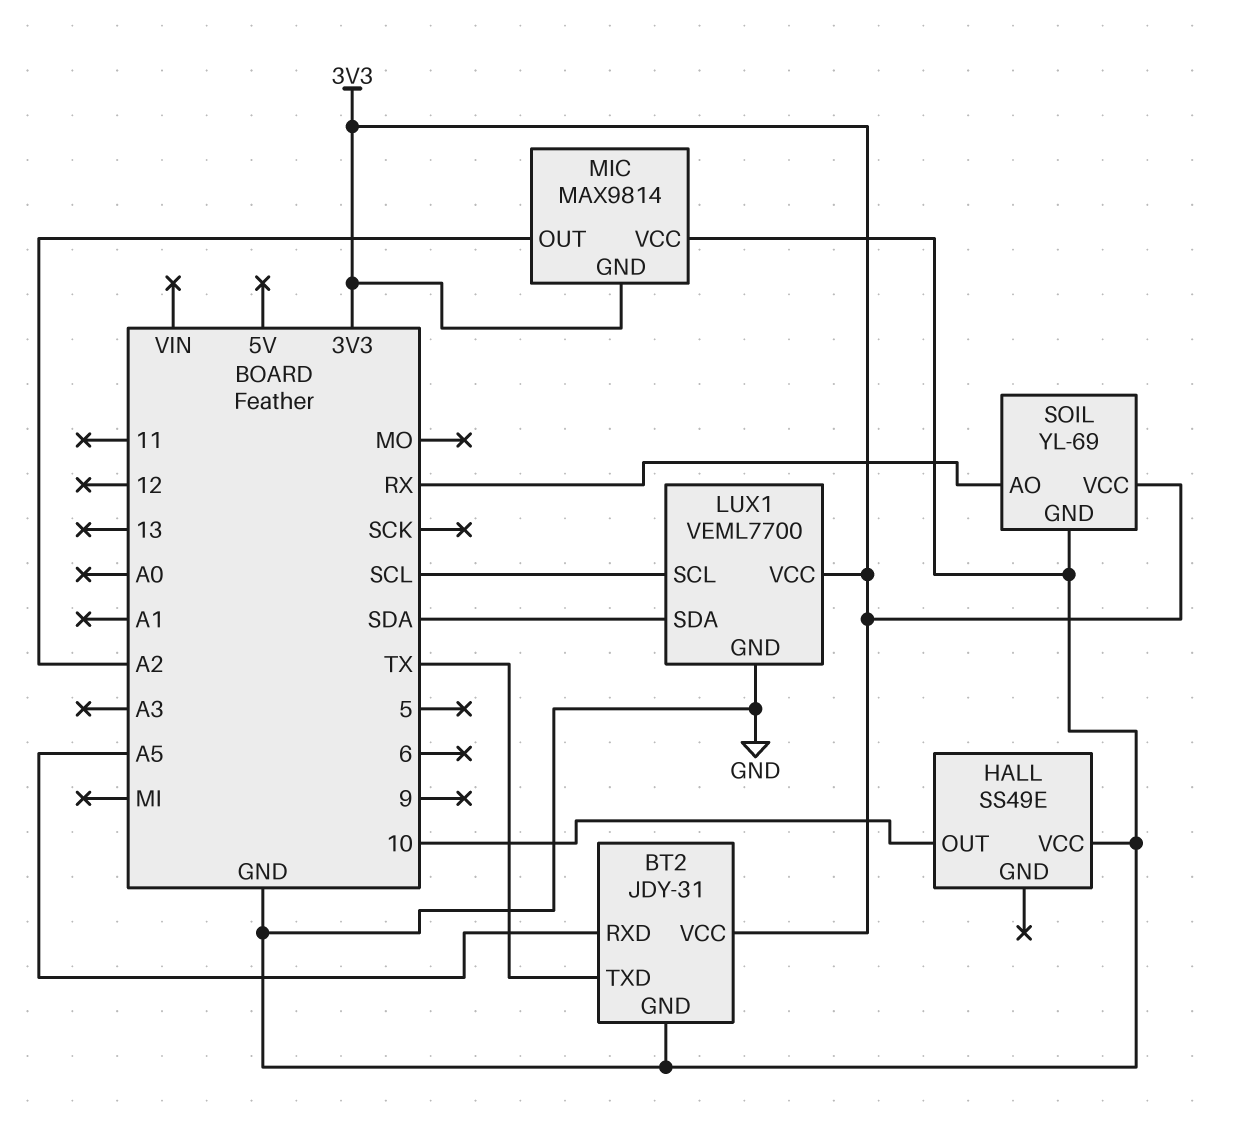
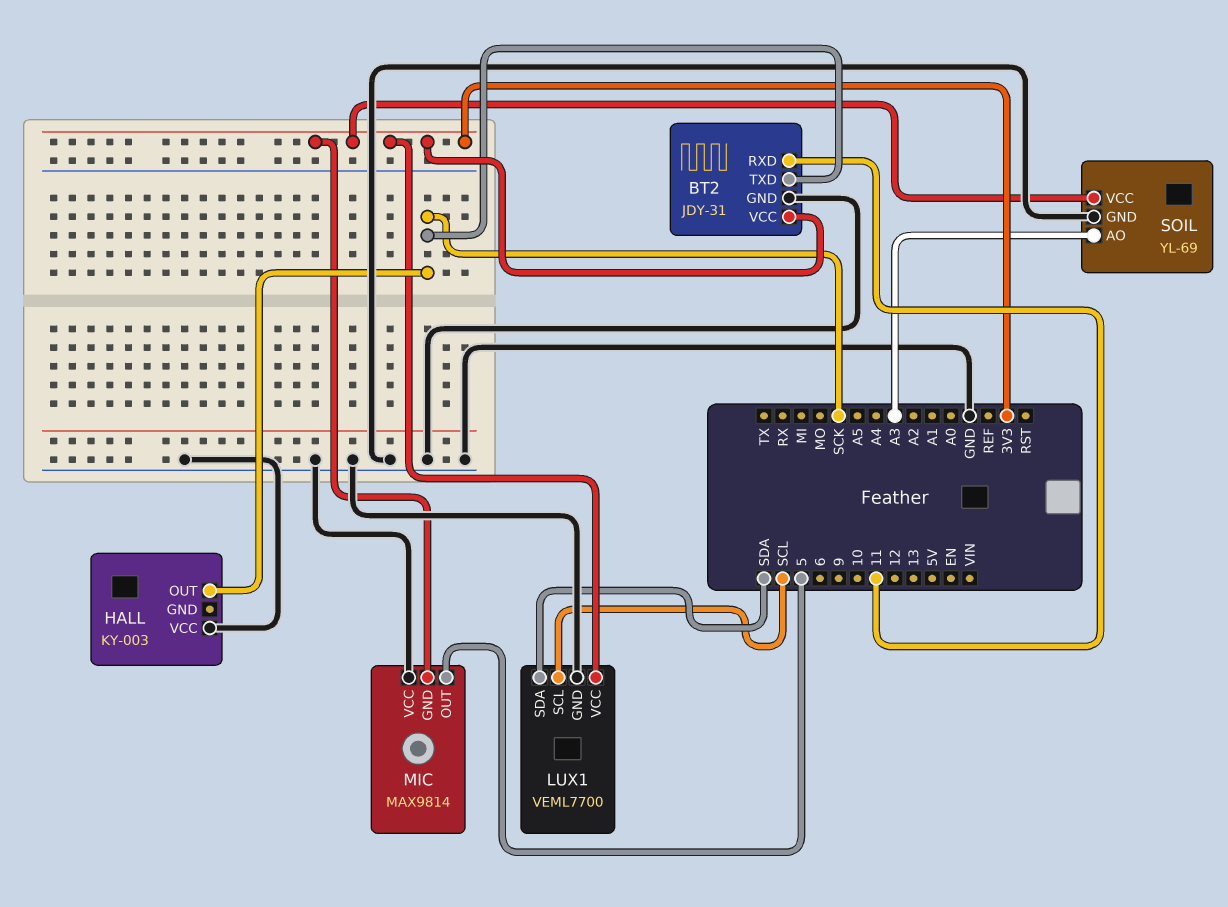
BT2 pin RXD: A5 -> 11
BT2 pin TXD: TX -> SCK
HALL: SS49E -> KY-003
HALL pin OUT: 10 -> SCK
MIC pin OUT: A2 -> 5
SOIL pin AO: RX -> A3

